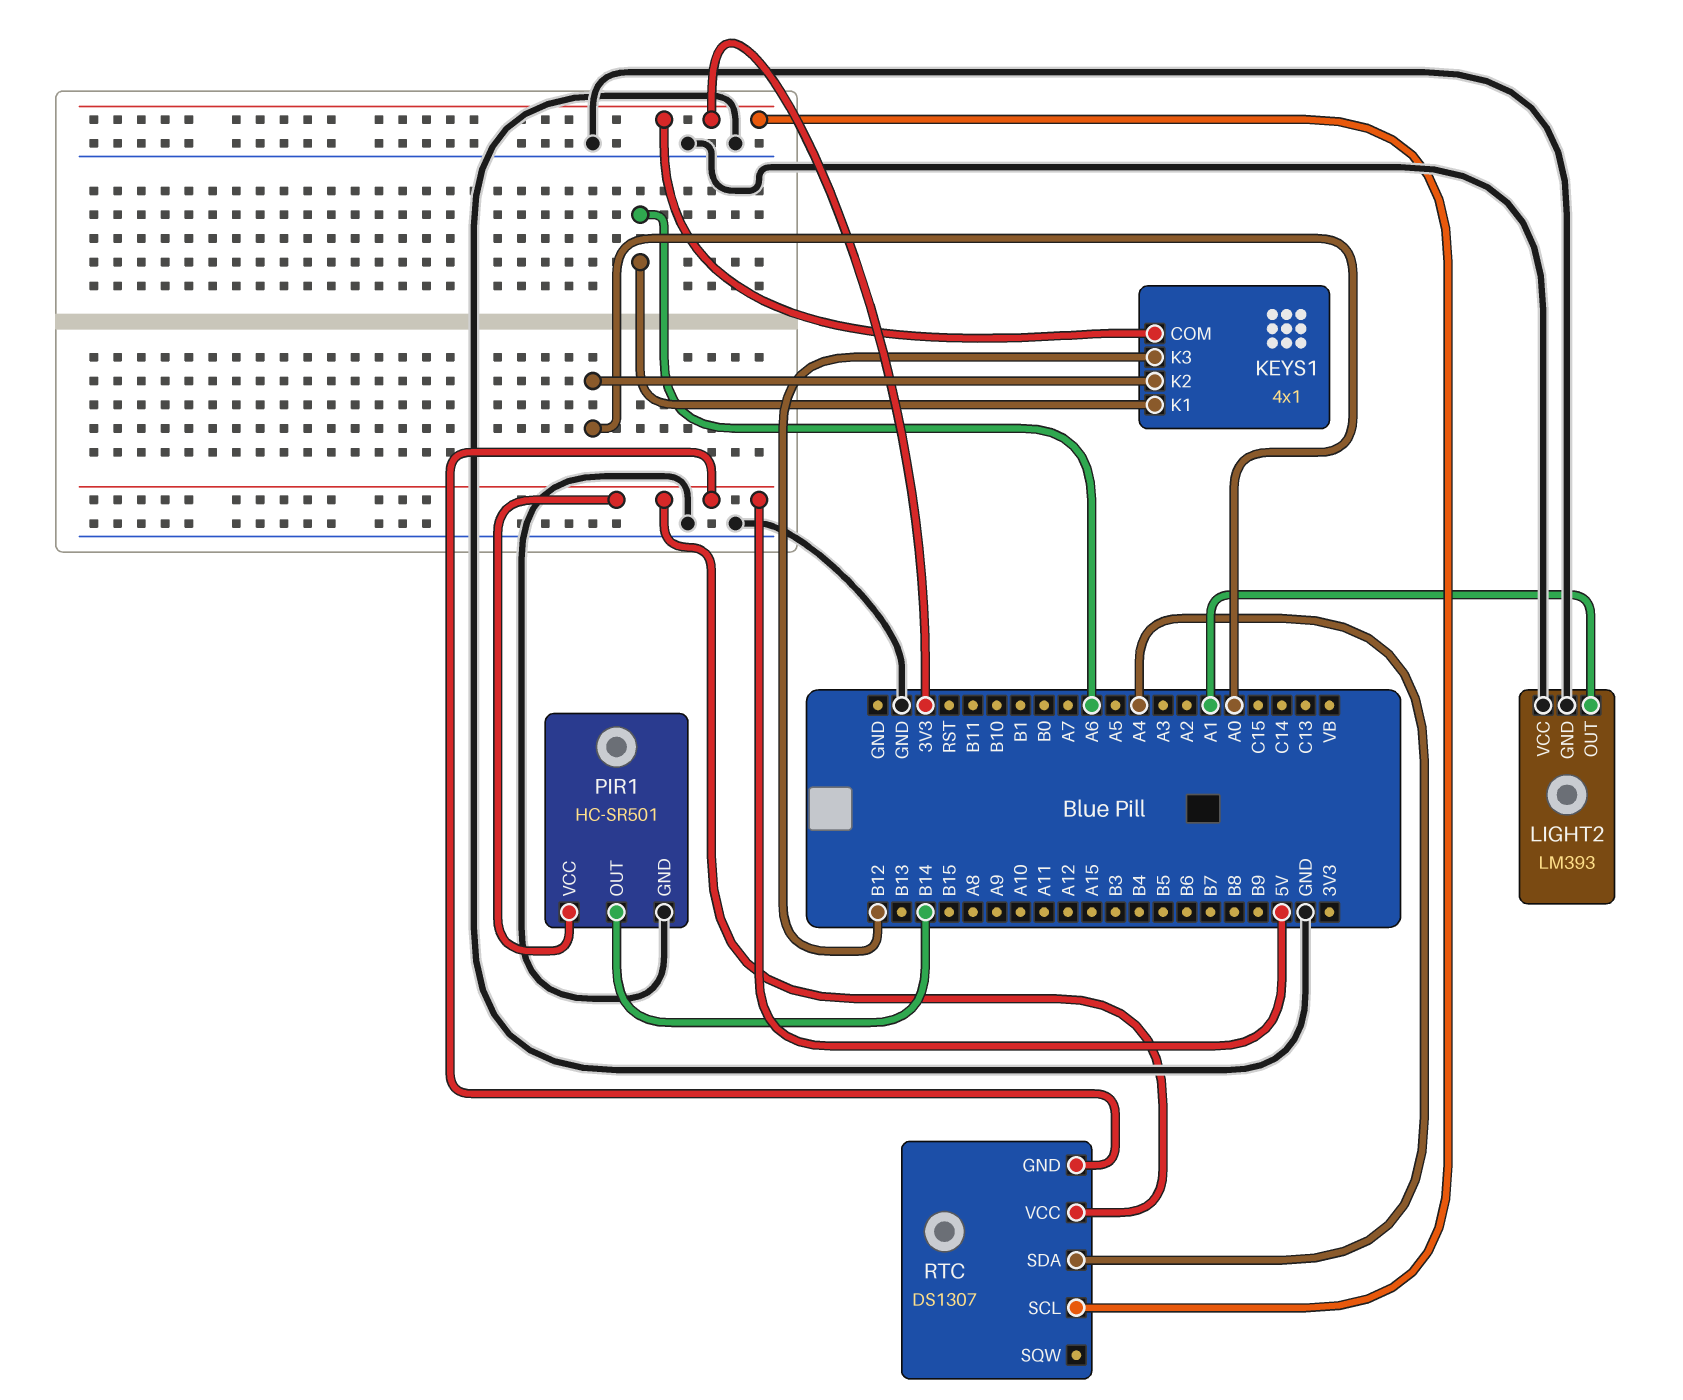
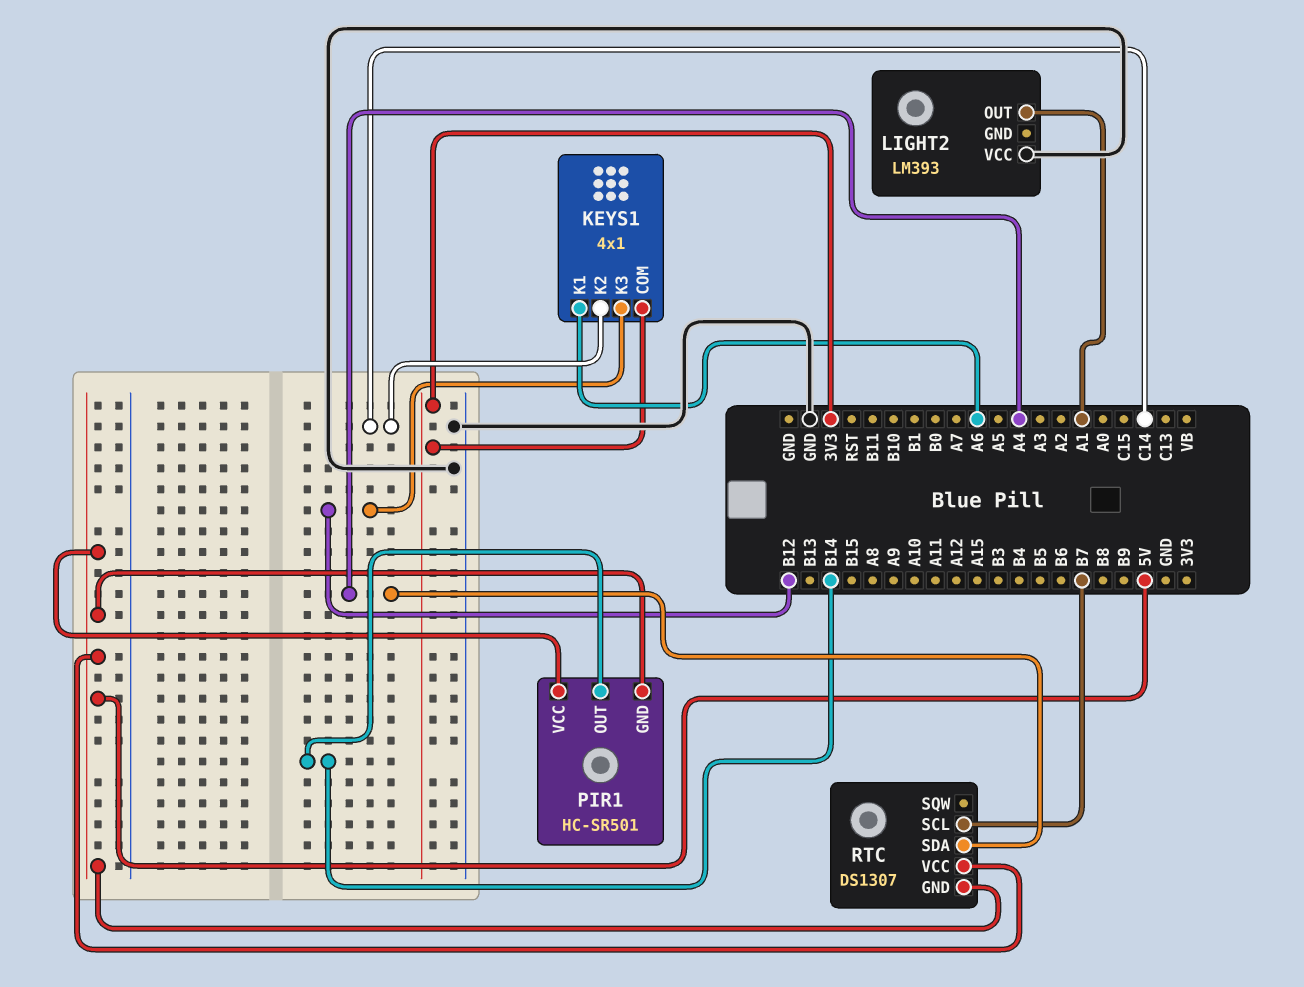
KEYS1 pin K2: A0 -> C14
LIGHT2 pin GND: GND -> none
PIR1 pin GND: GND -> 5V
RTC pin SCL: 3V3 -> B7

